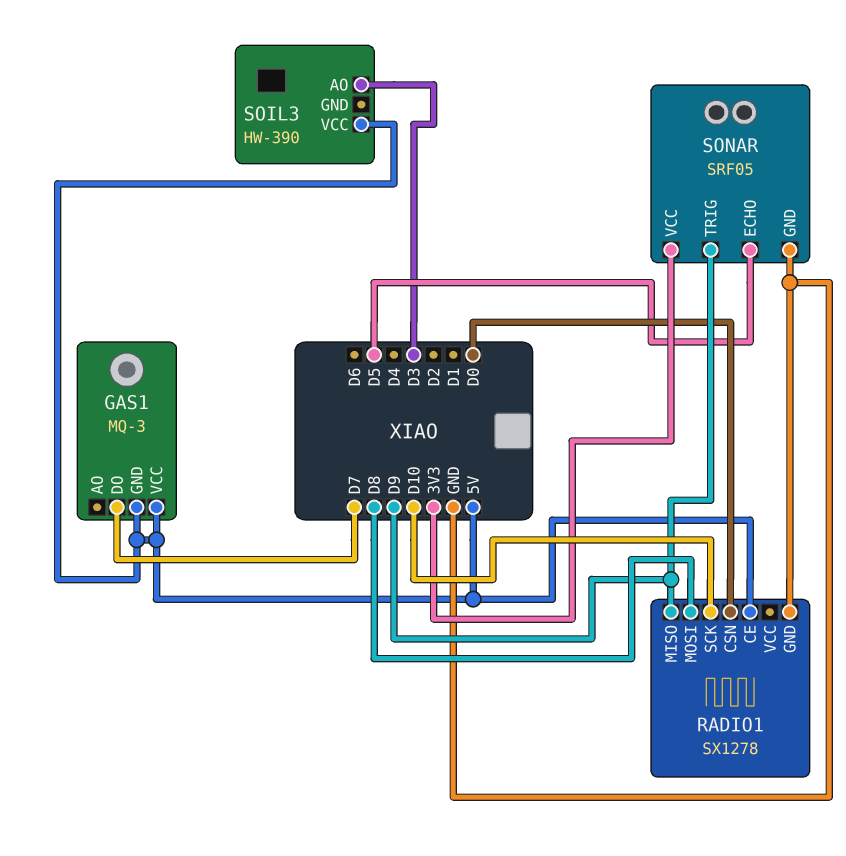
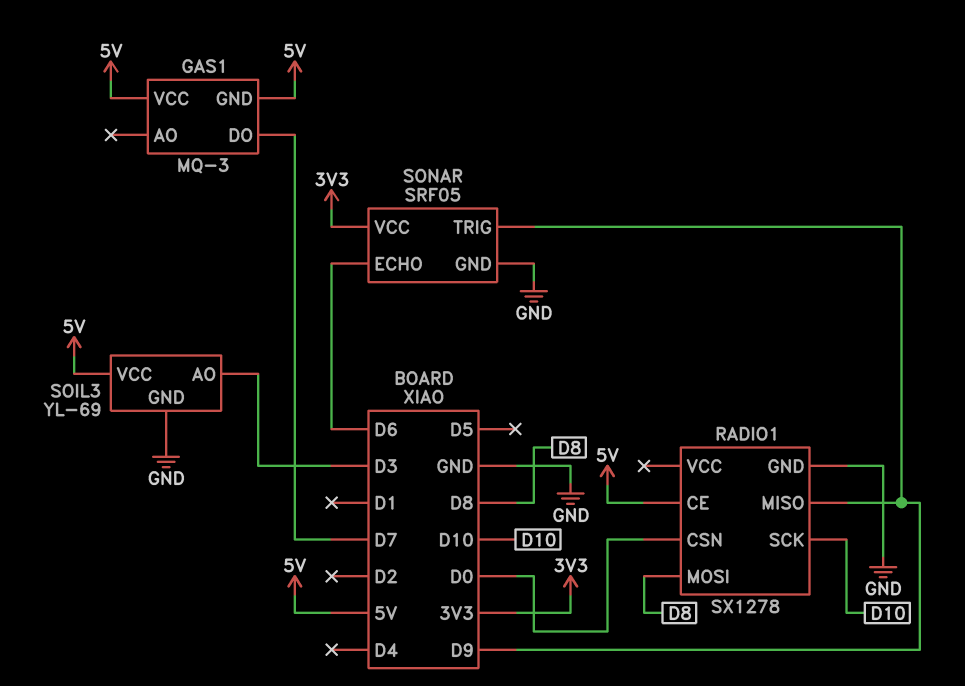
SOIL3: HW-390 -> YL-69
SOIL3 pin GND: none -> GND
SONAR pin ECHO: D5 -> D6

